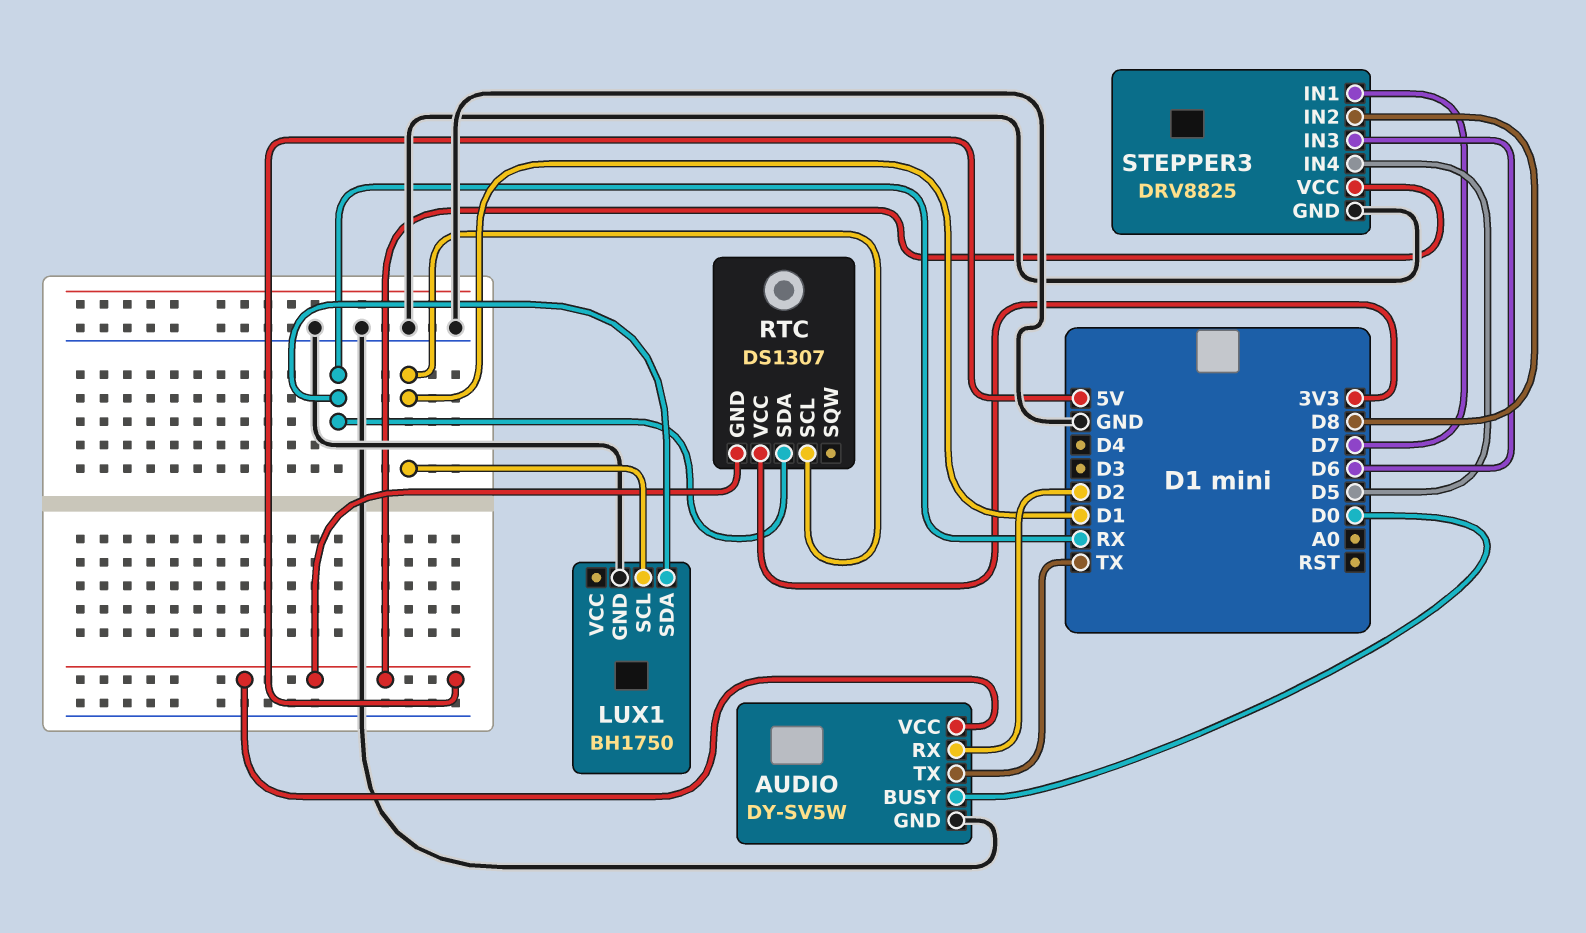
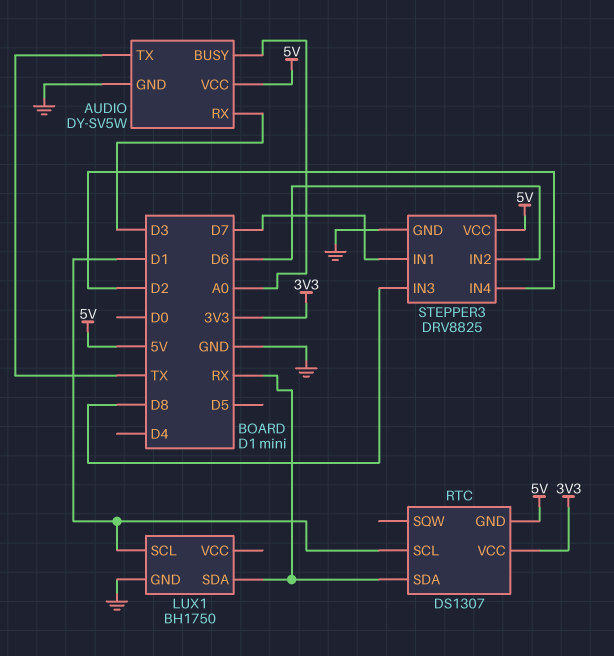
AUDIO pin BUSY: D0 -> A0
AUDIO pin RX: D2 -> D3
STEPPER3 pin IN2: D8 -> D6
STEPPER3 pin IN3: D6 -> D8
STEPPER3 pin IN4: D5 -> D2

